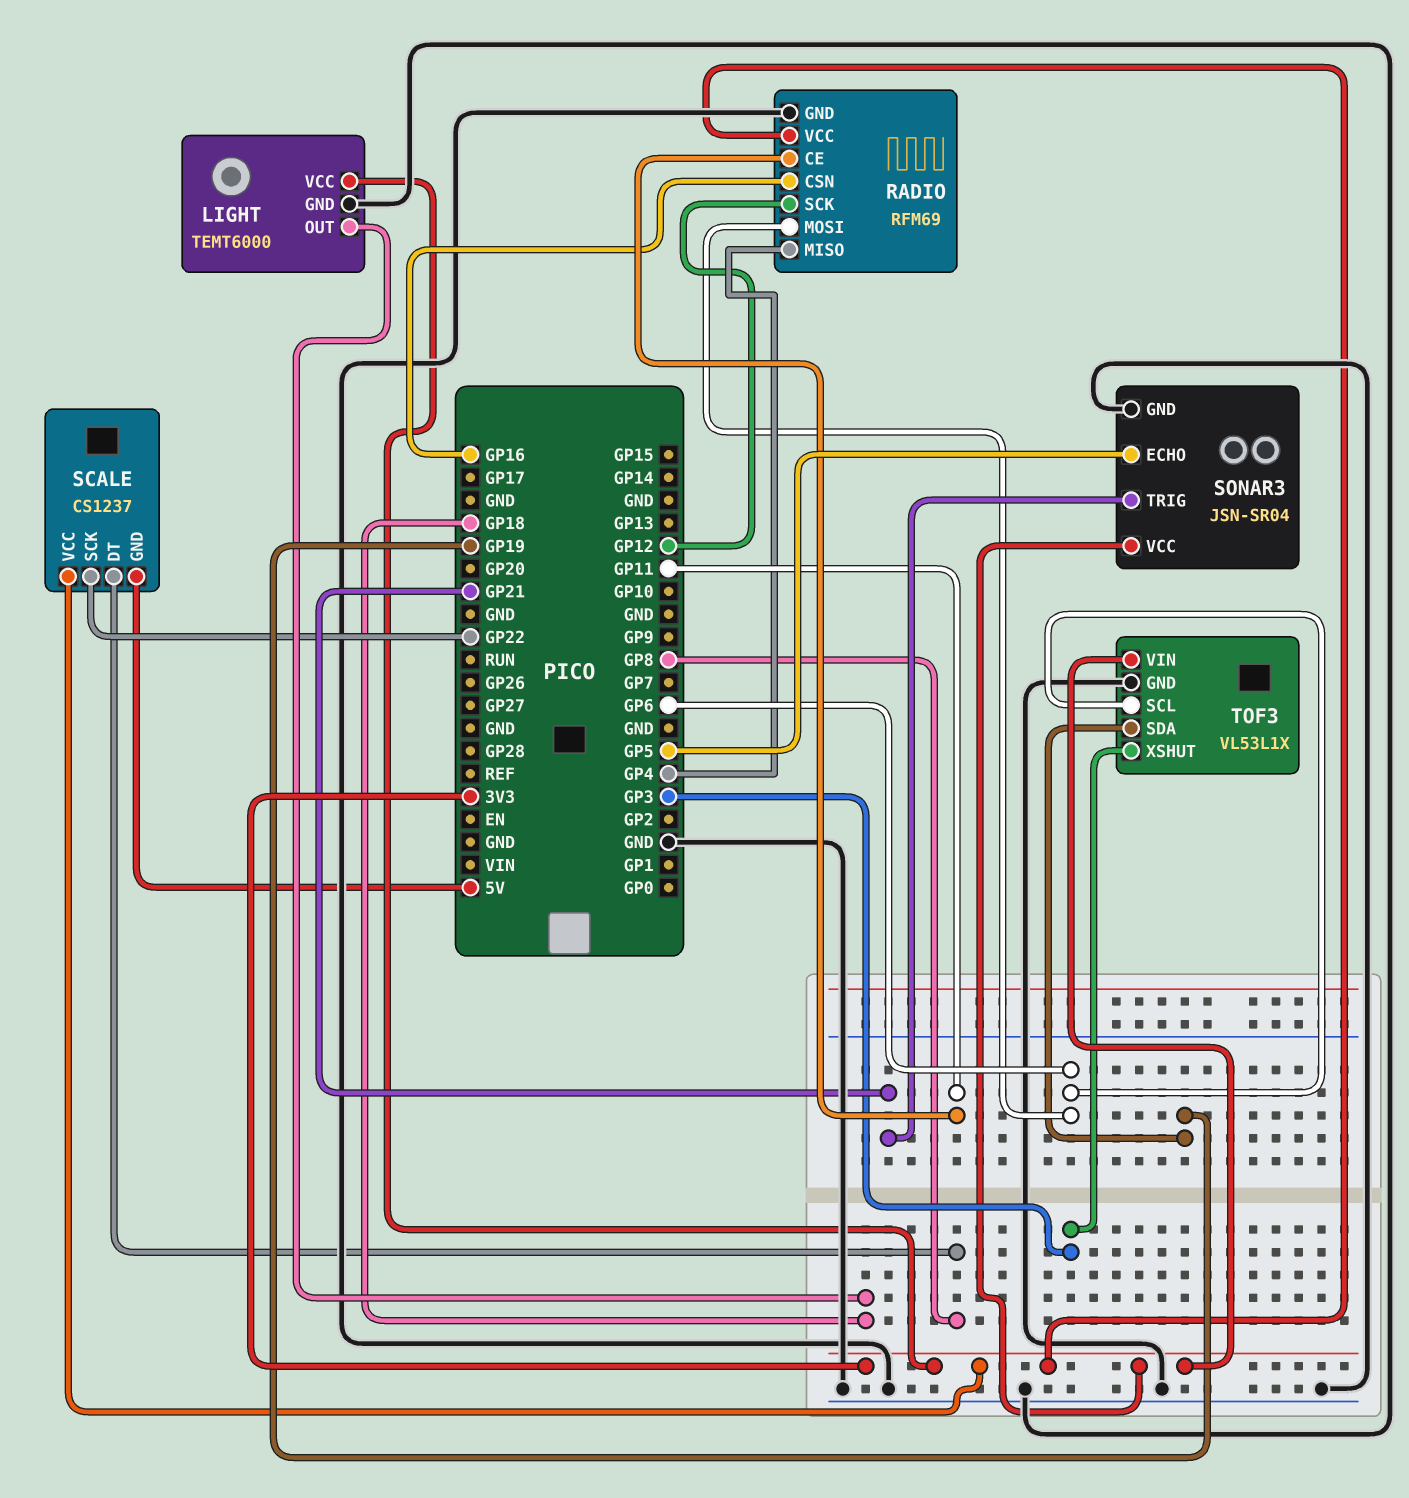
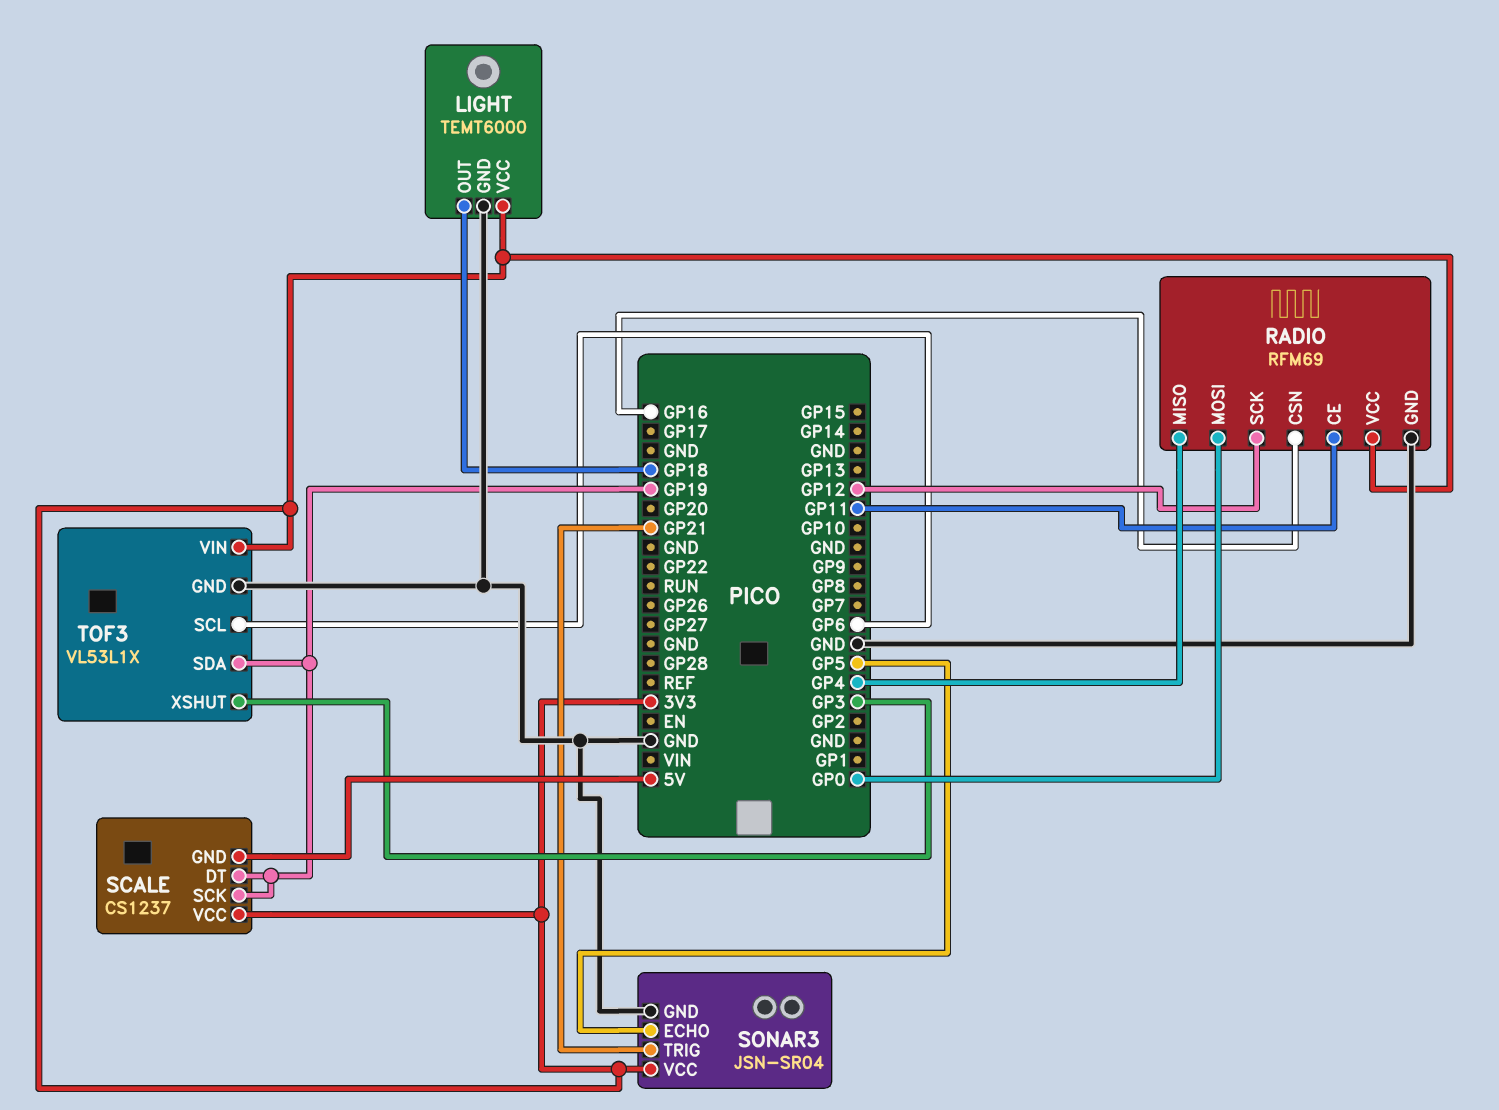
RADIO pin MOSI: GP6 -> GP0
SCALE pin DT: GP8 -> GP19
SCALE pin SCK: GP22 -> GP19

